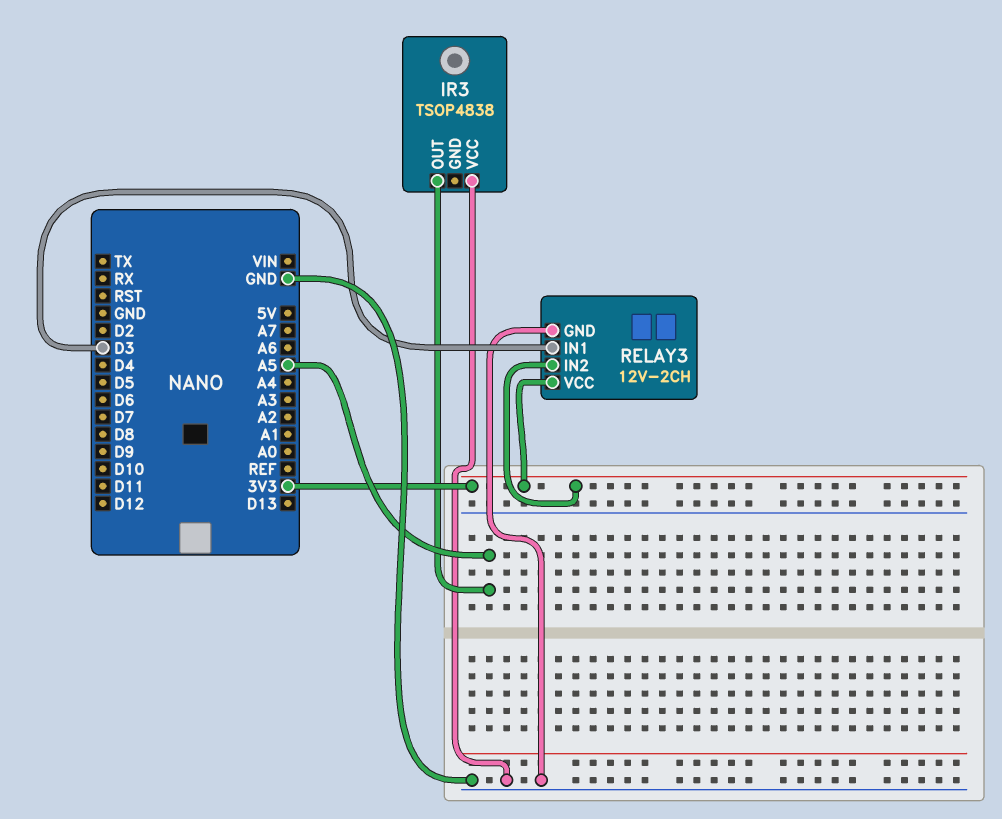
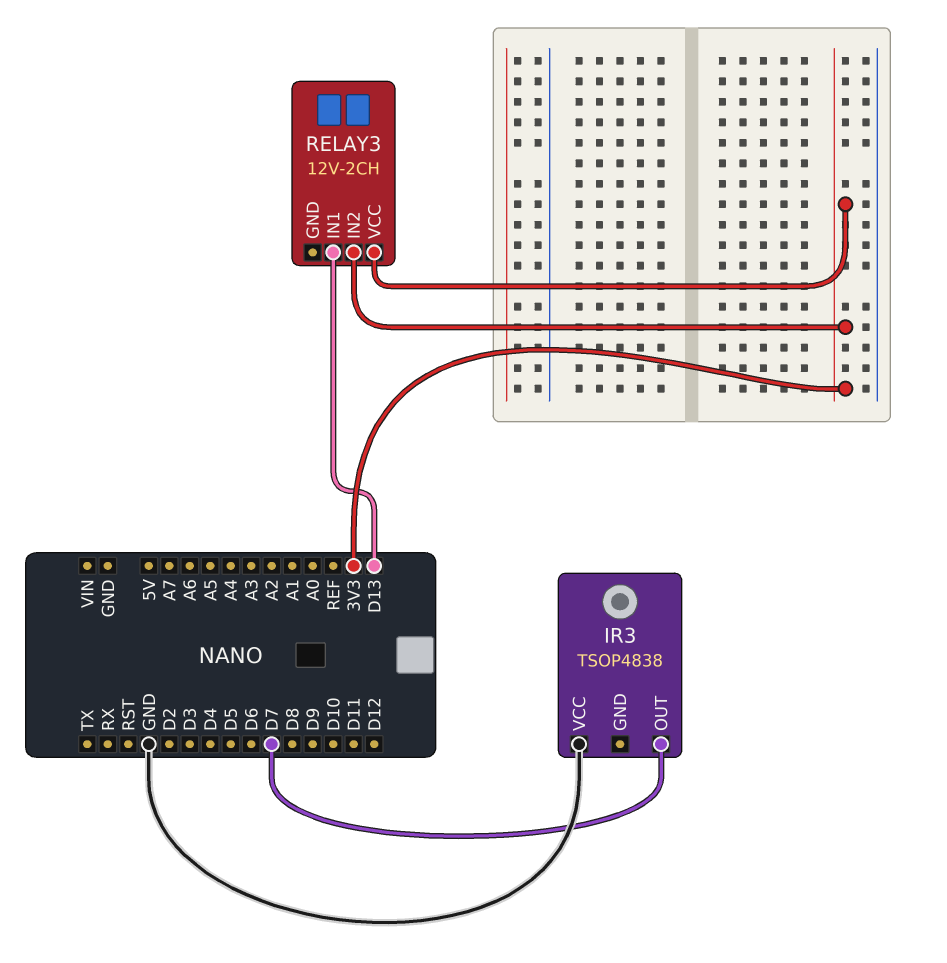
IR3 pin OUT: A5 -> D7
RELAY3 pin GND: GND -> none
RELAY3 pin IN1: D3 -> D13

